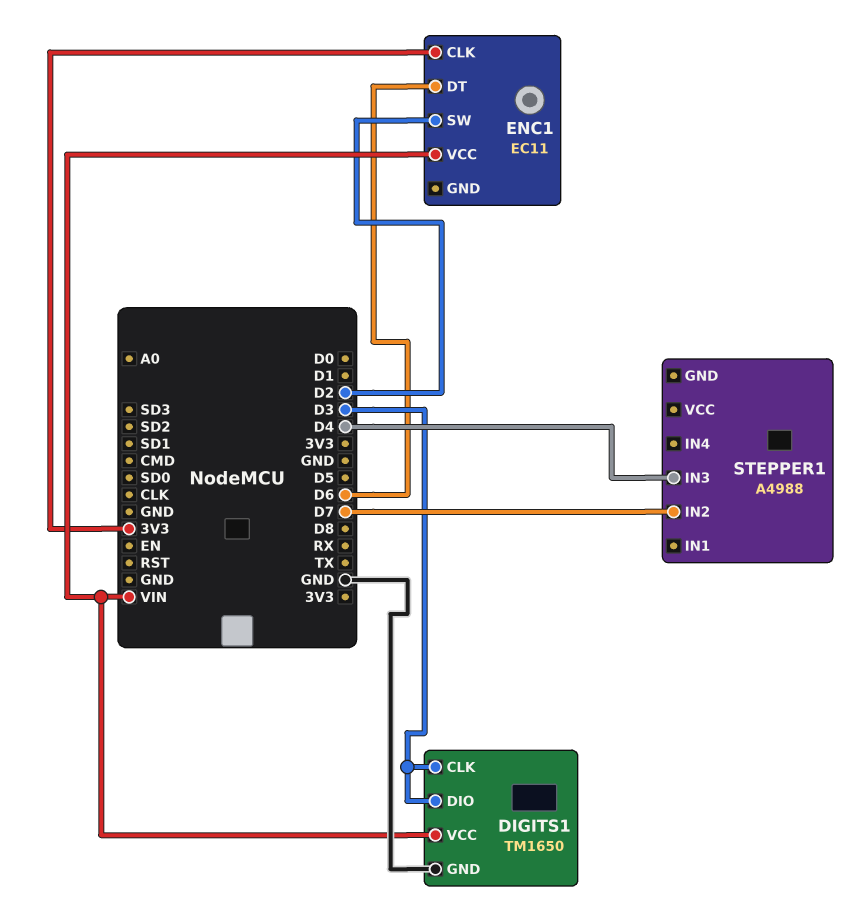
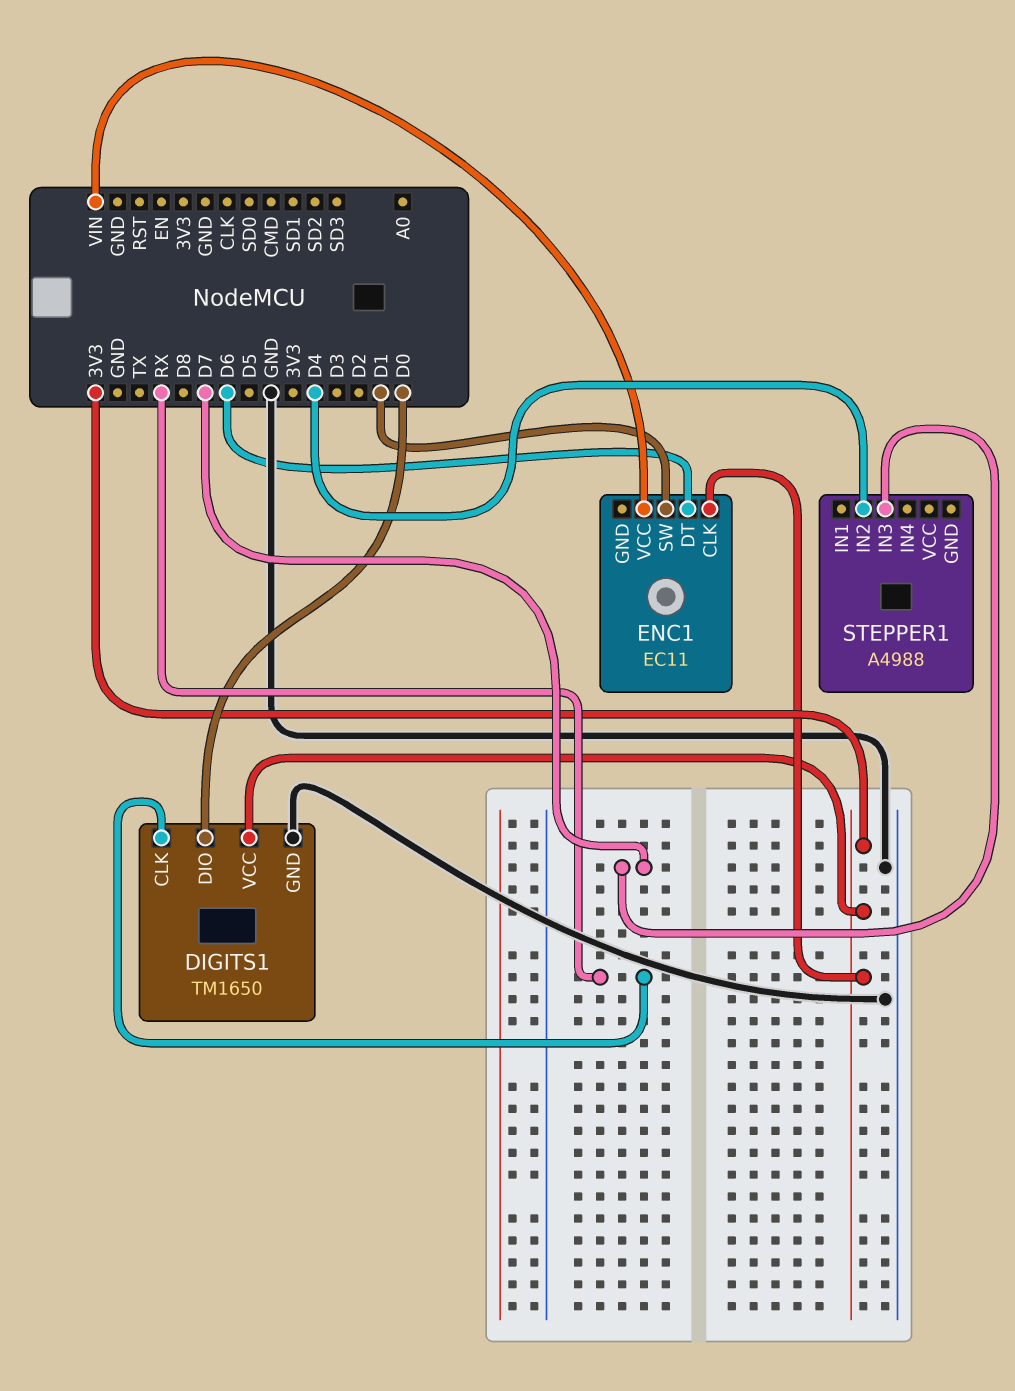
DIGITS1 pin CLK: D3 -> RX
DIGITS1 pin DIO: D3 -> D0
DIGITS1 pin VCC: VIN -> 3V3
ENC1 pin SW: D2 -> D1
STEPPER1 pin IN2: D7 -> D4
STEPPER1 pin IN3: D4 -> D7

